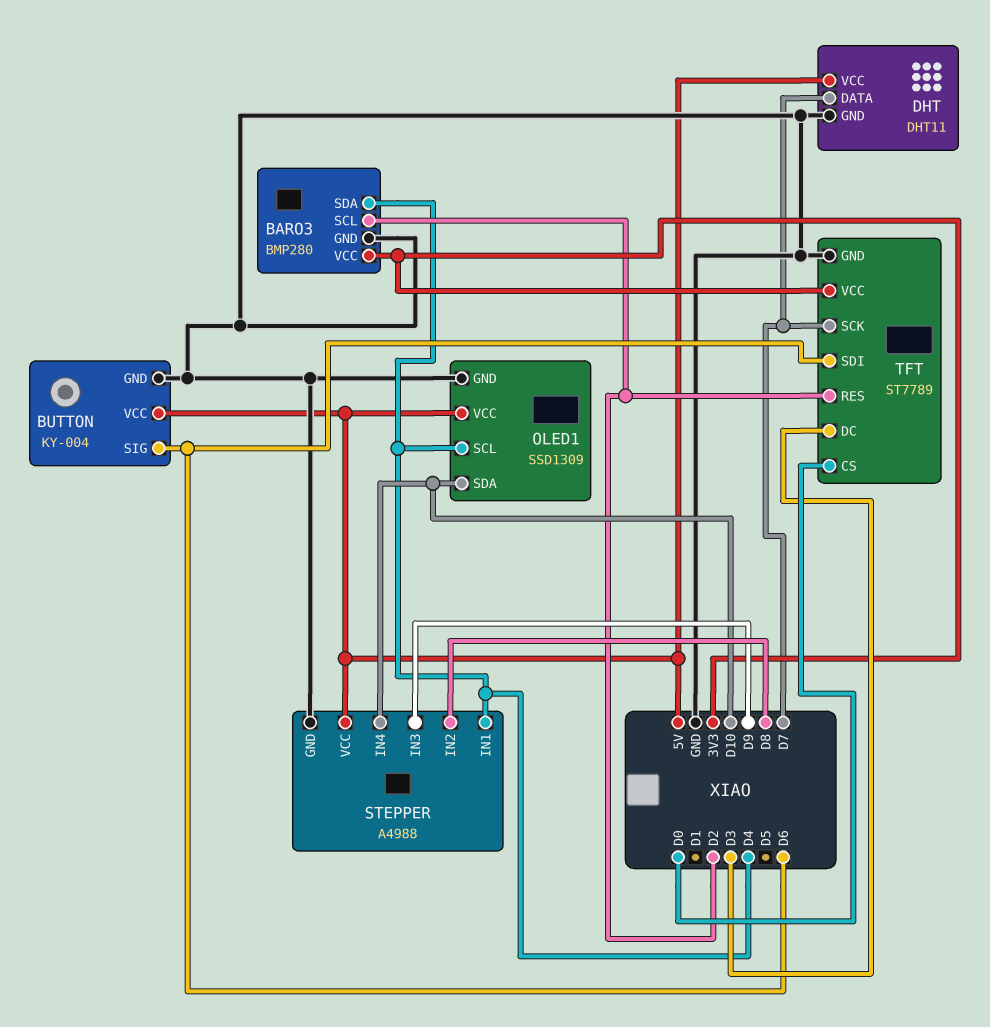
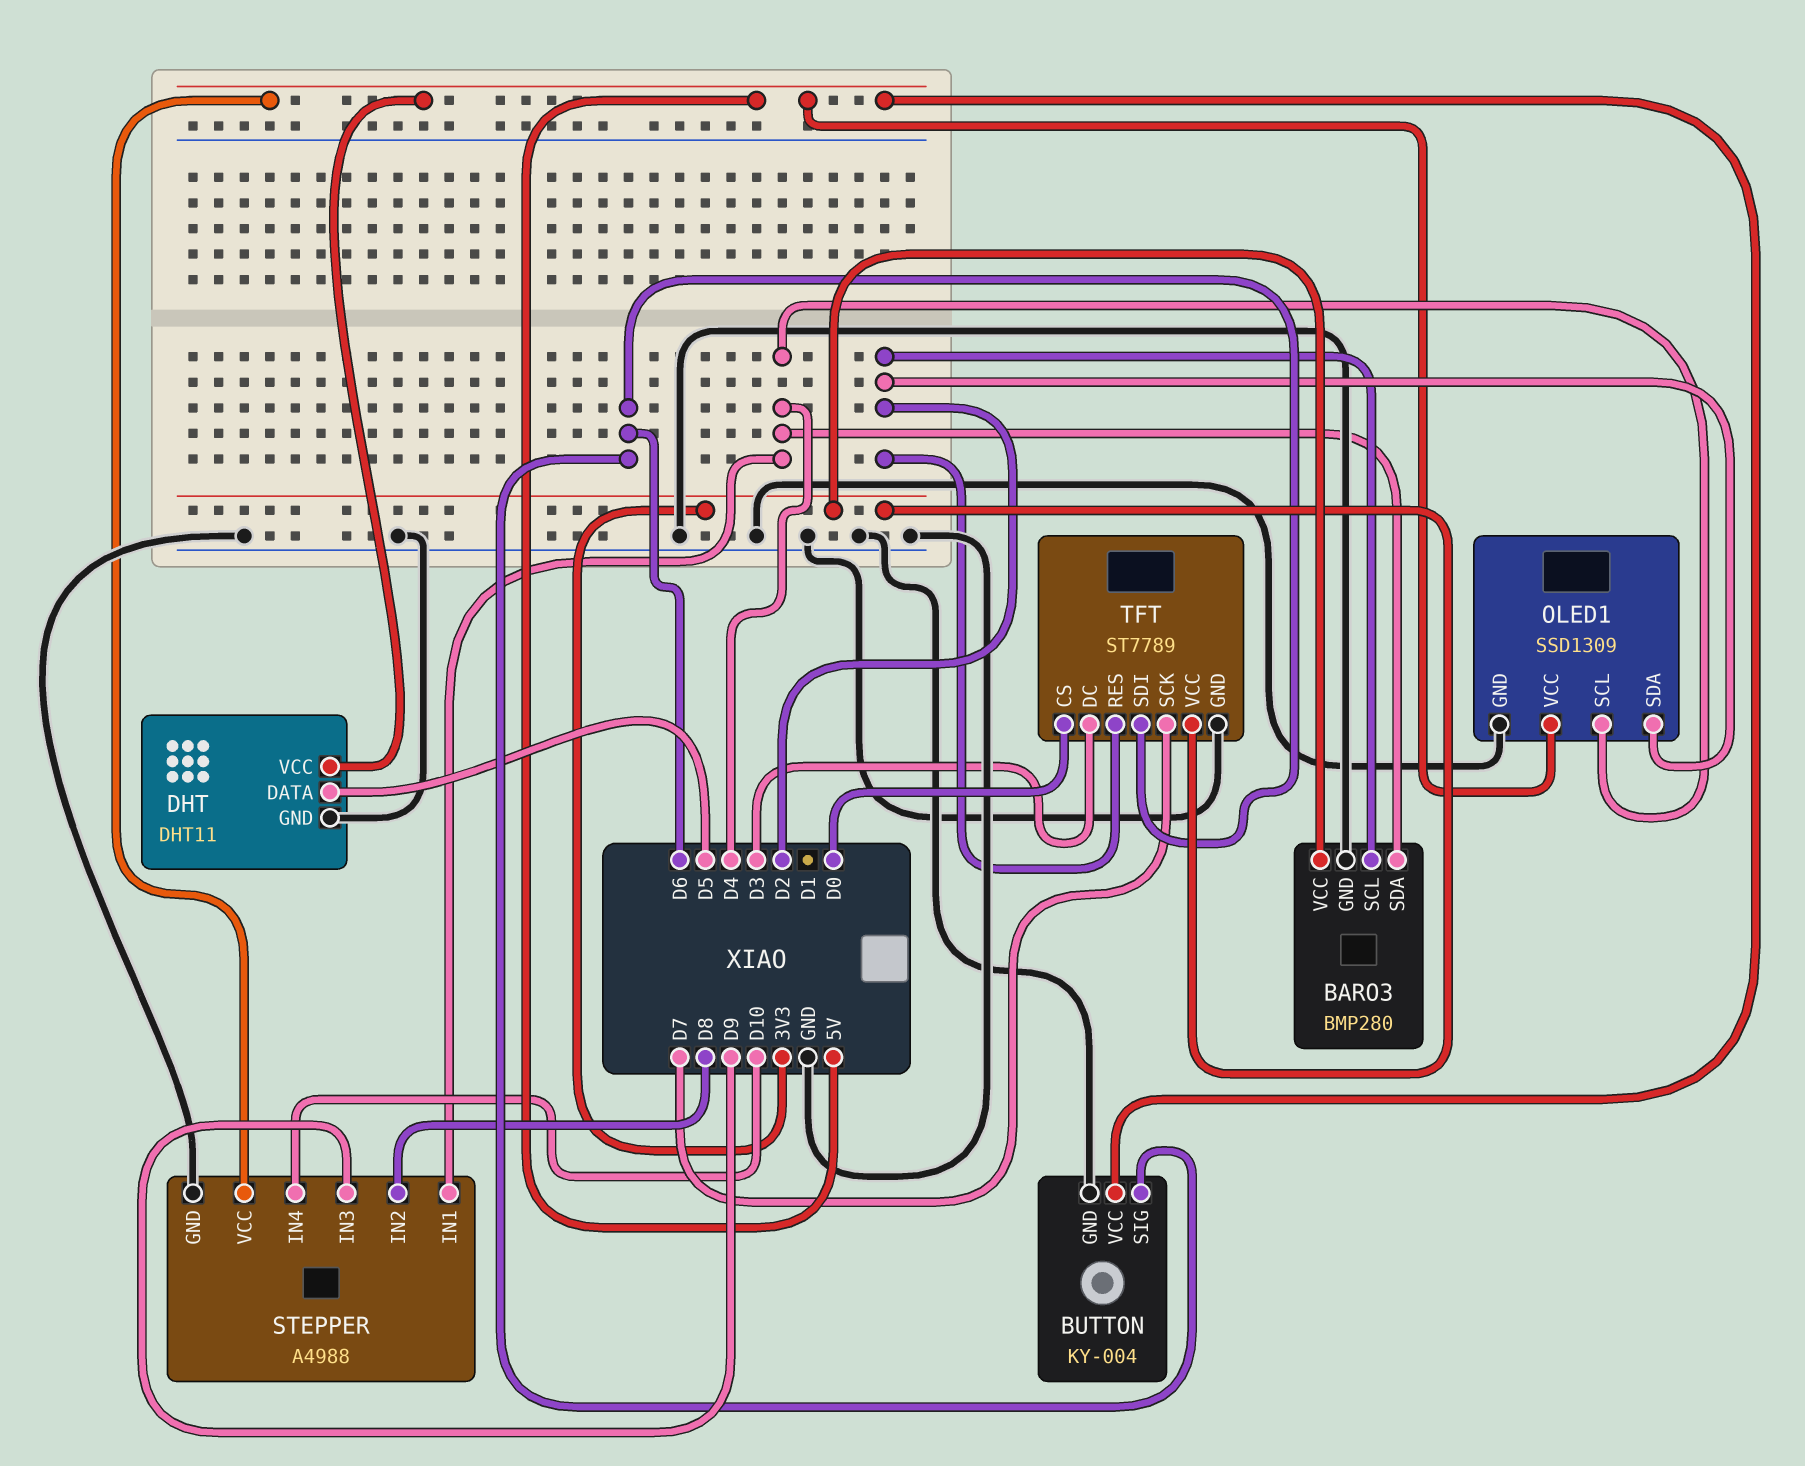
DHT pin DATA: D7 -> D5
OLED1 pin SDA: D10 -> D2

